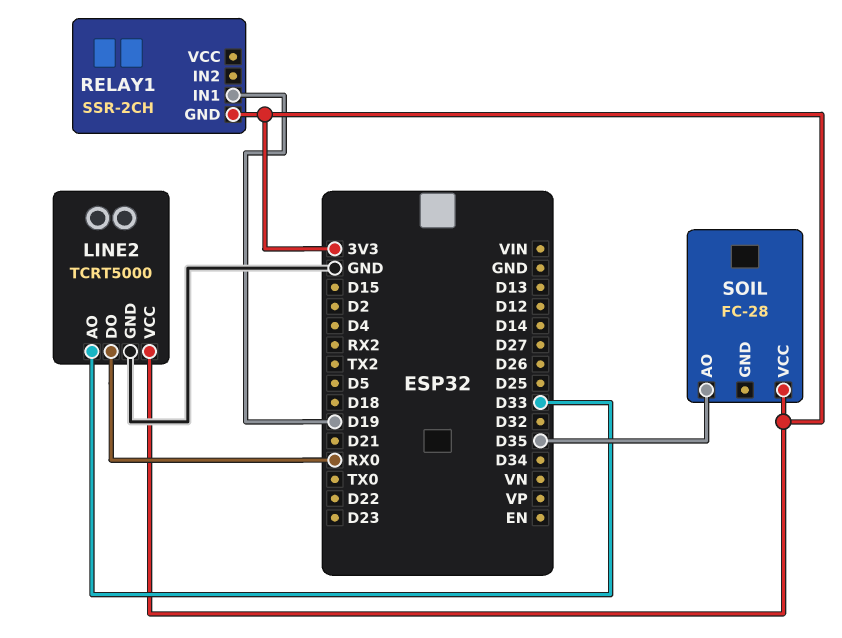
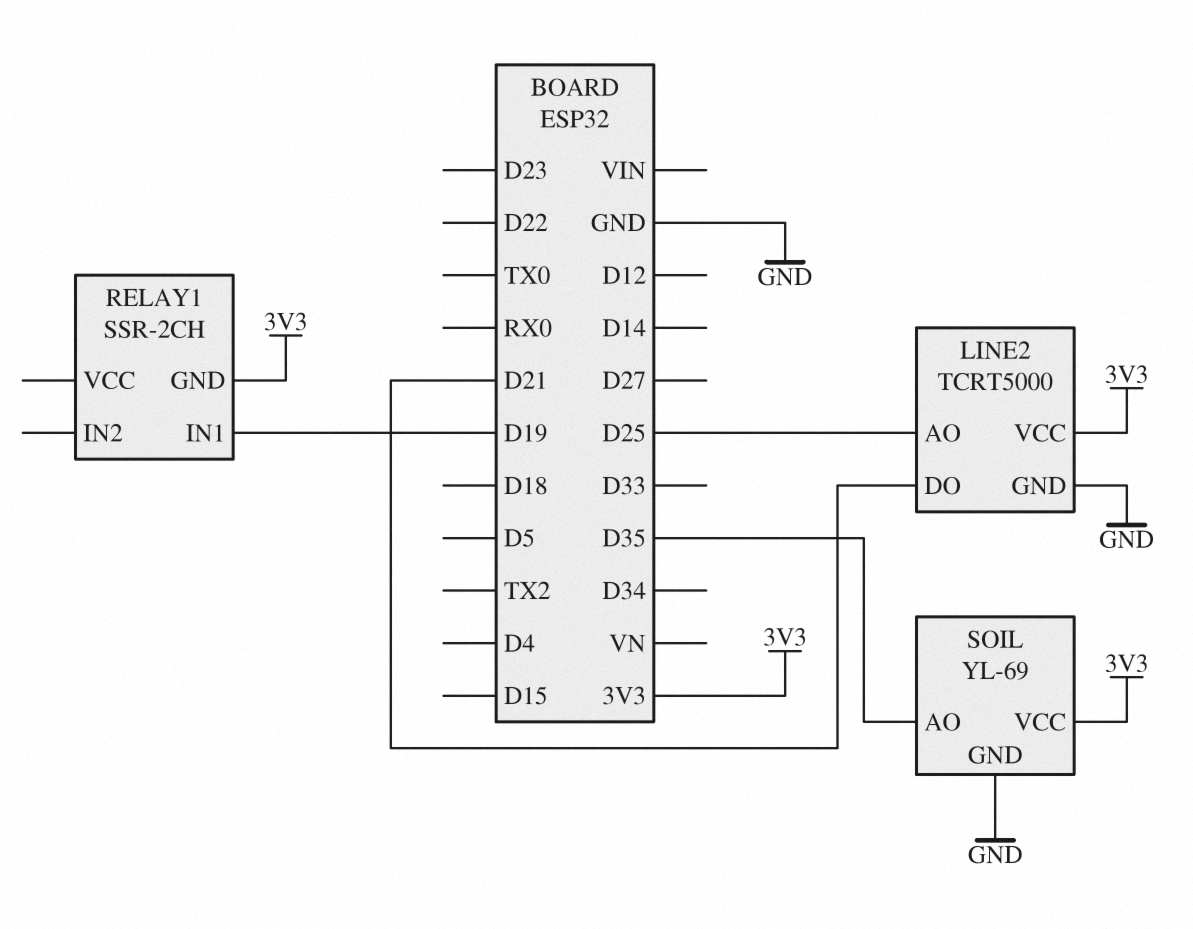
LINE2 pin AO: D33 -> D25
LINE2 pin DO: RX0 -> D21
SOIL: FC-28 -> YL-69
SOIL pin GND: none -> GND

